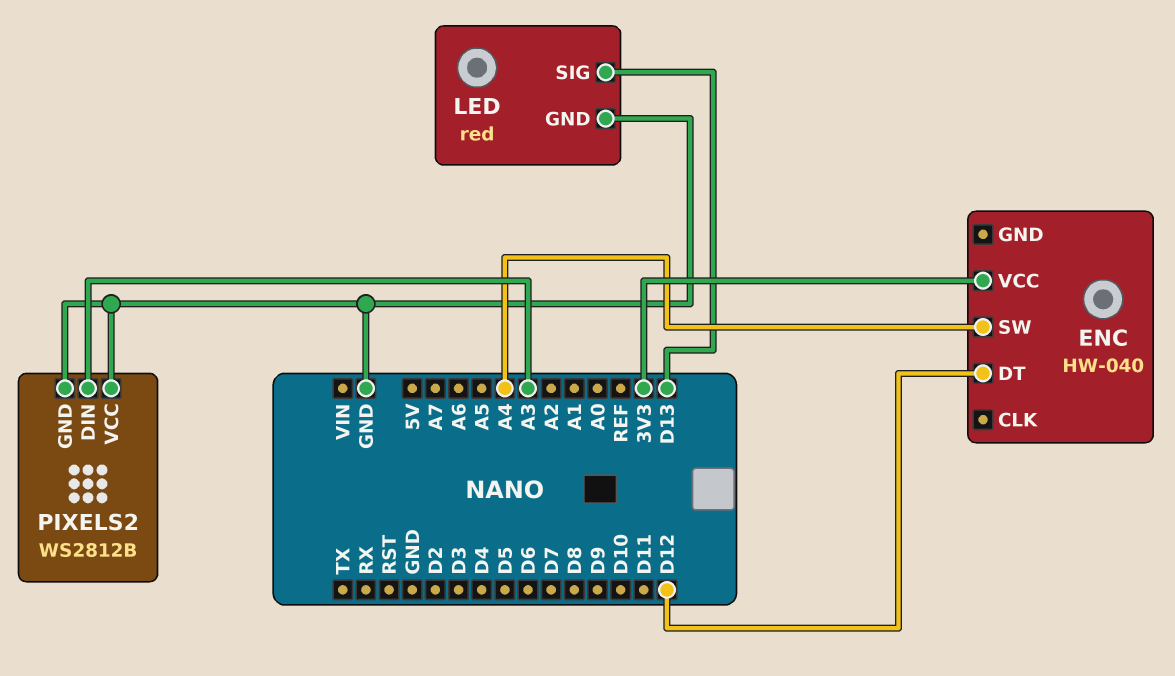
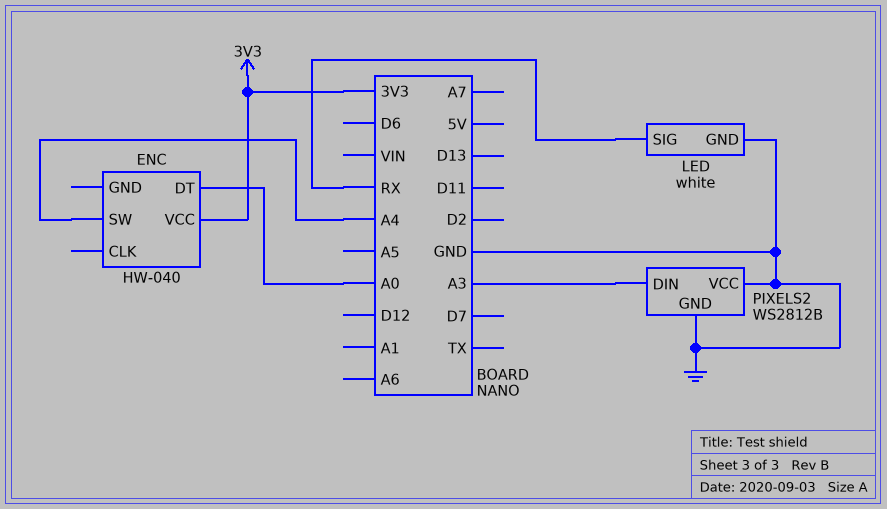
ENC pin DT: D12 -> A0
LED: red -> white
LED pin SIG: D13 -> RX

